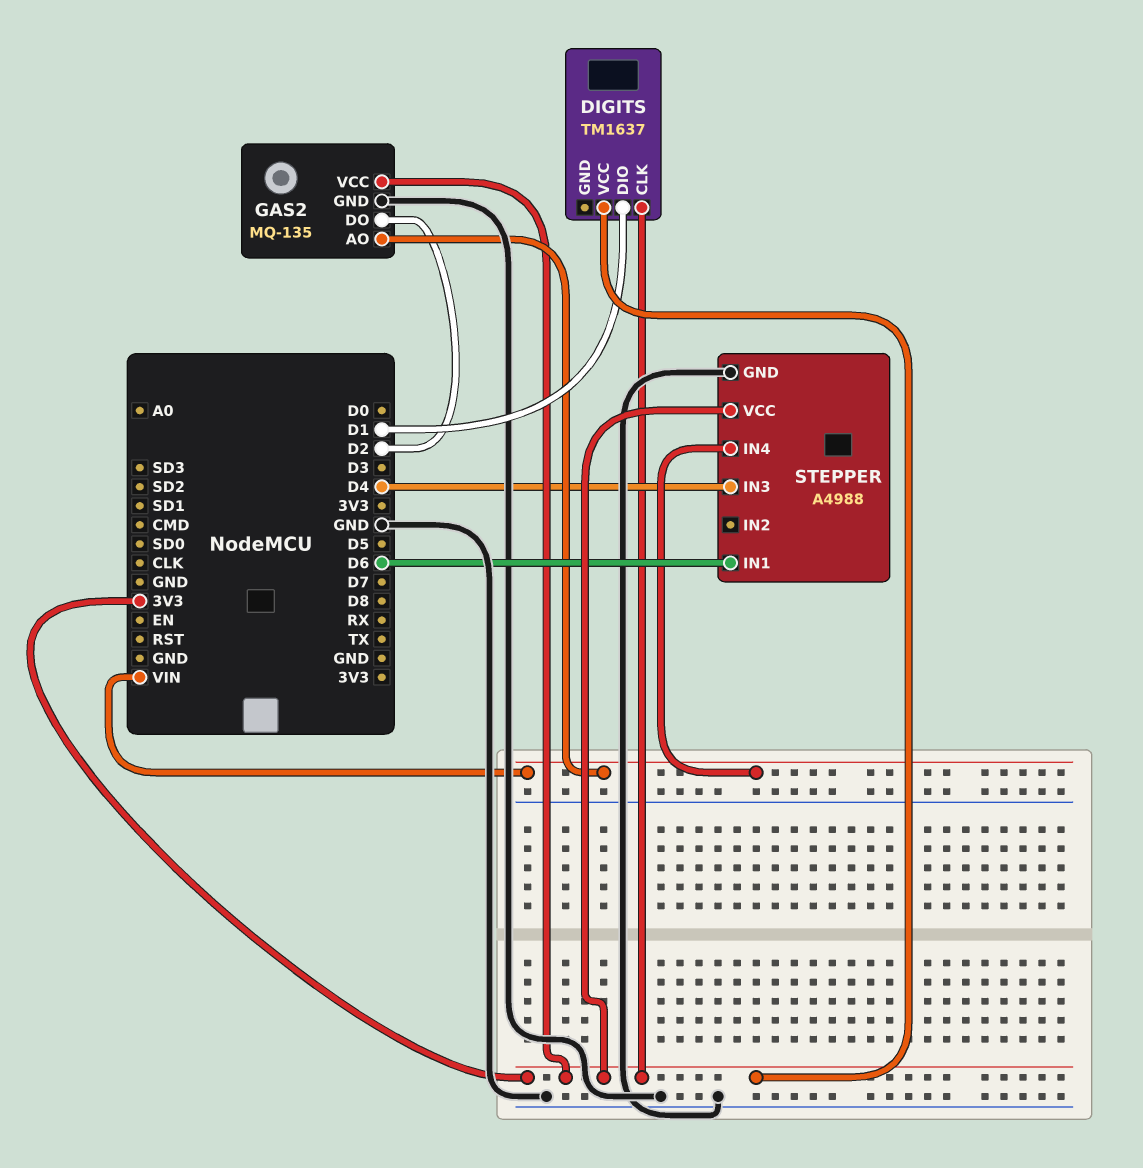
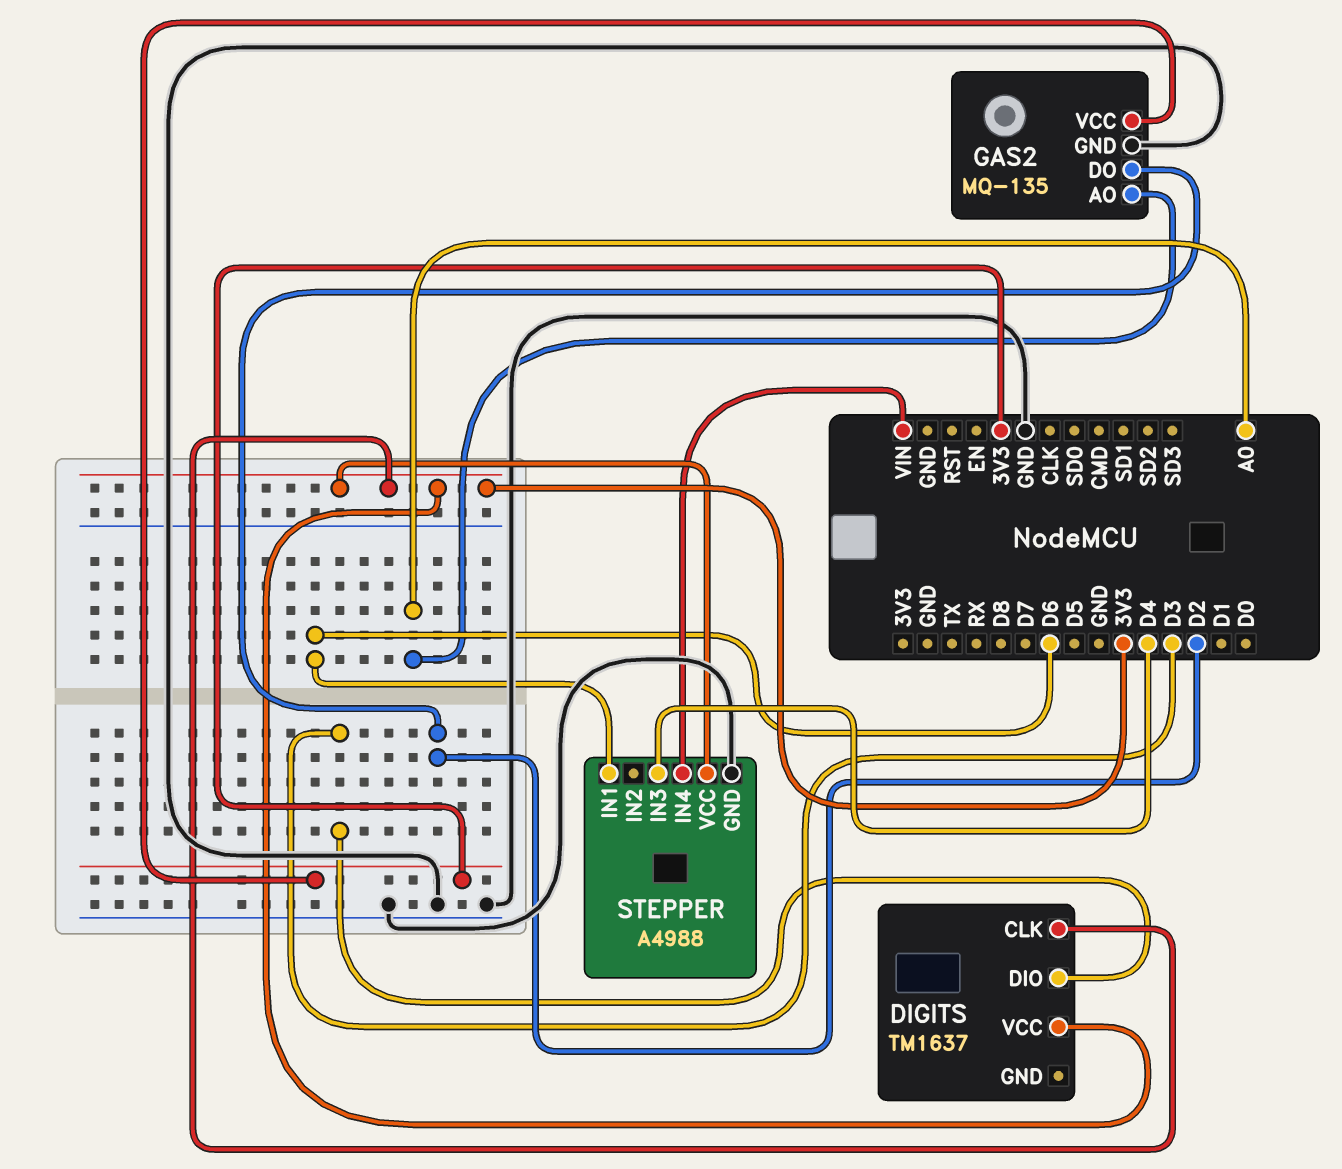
DIGITS pin DIO: D1 -> D3
GAS2 pin AO: VIN -> A0

